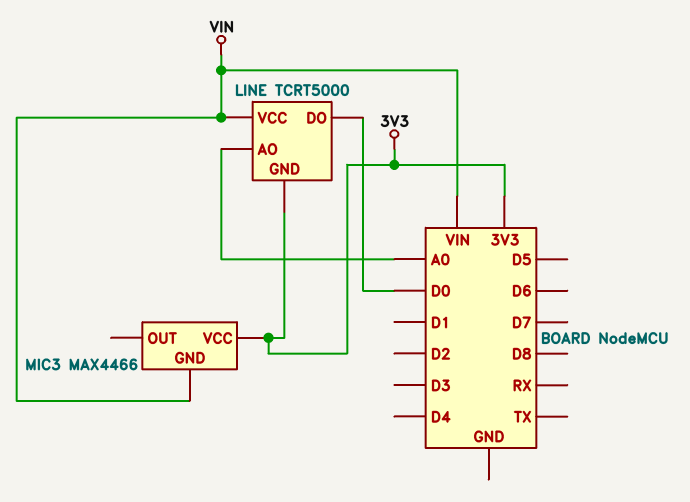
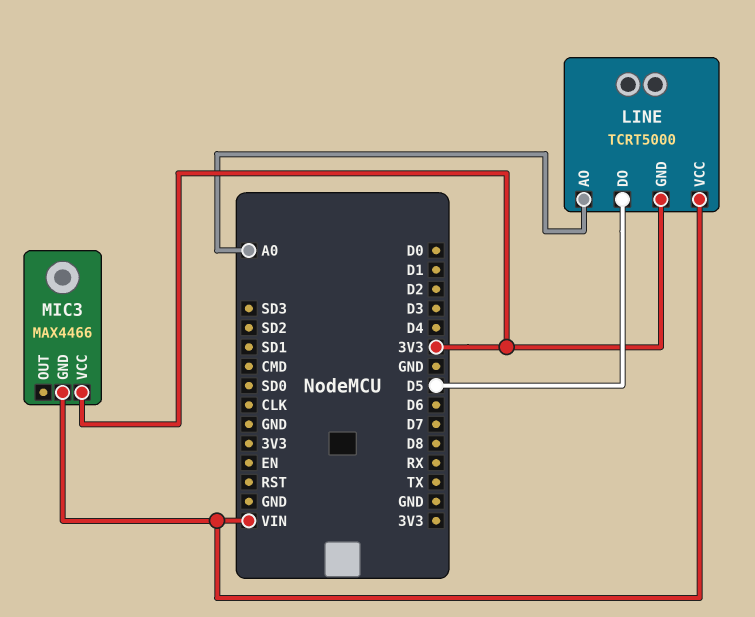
LINE pin DO: D0 -> D5

